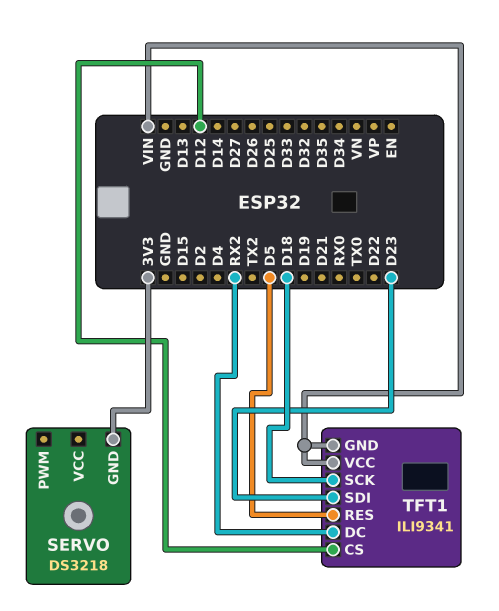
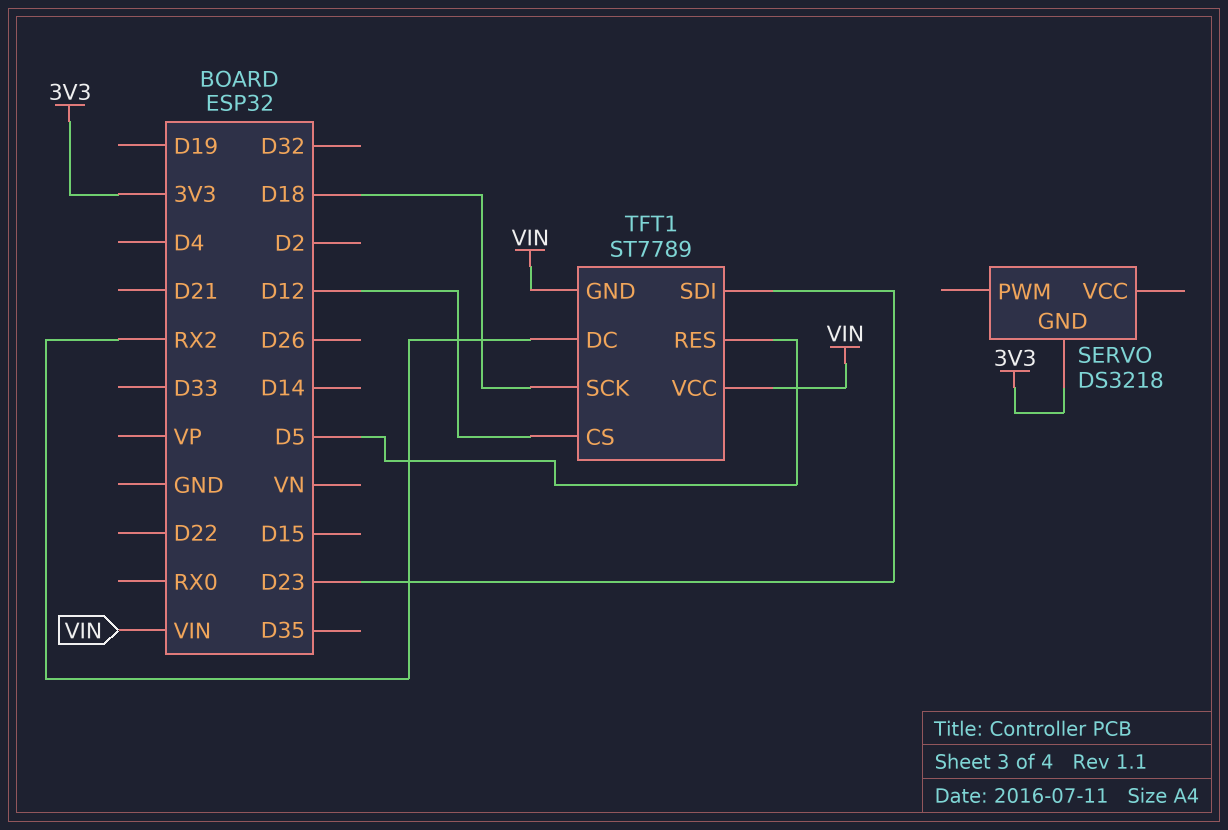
TFT1: ILI9341 -> ST7789

